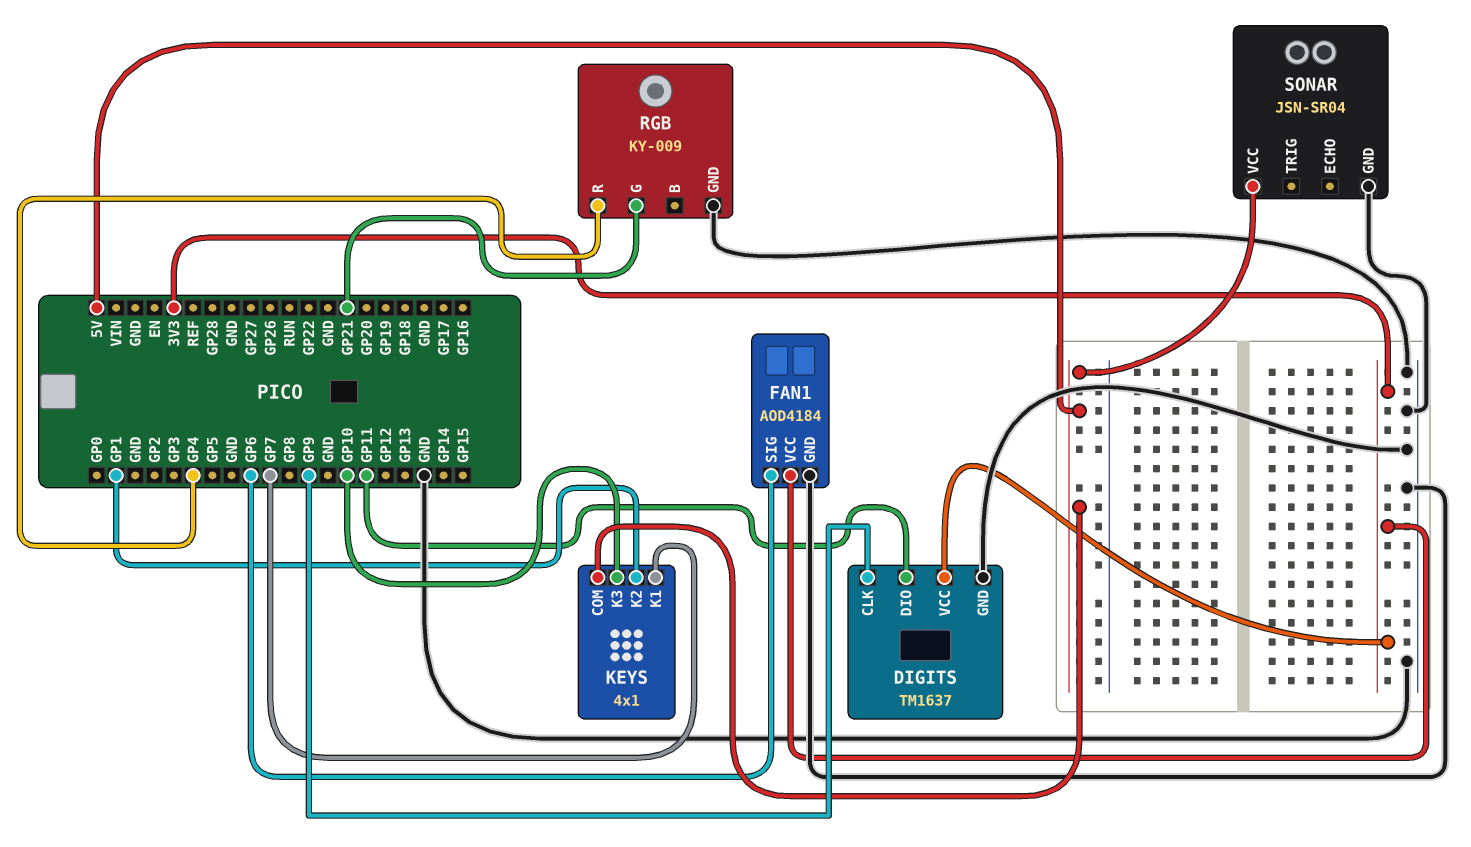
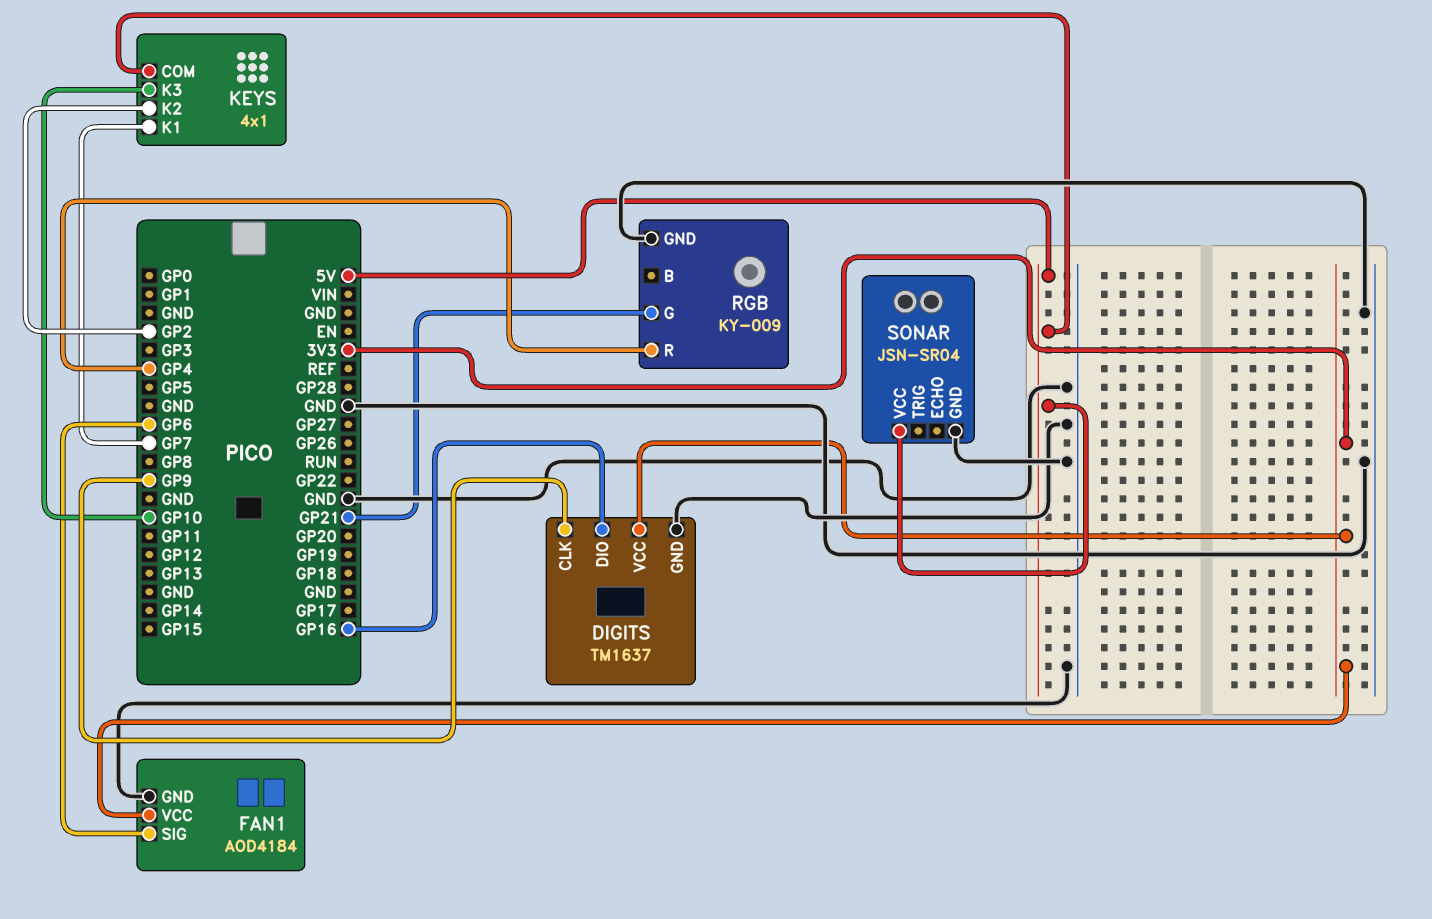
DIGITS pin DIO: GP11 -> GP16
KEYS pin K2: GP1 -> GP2

